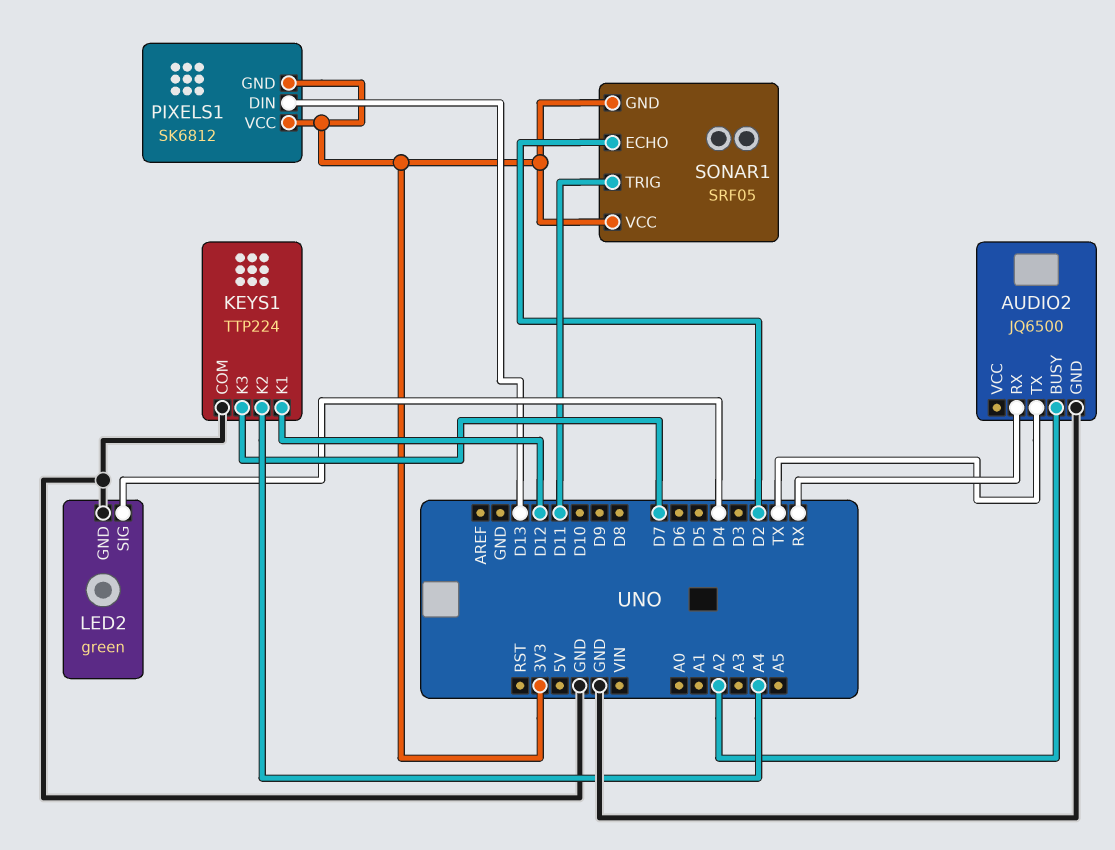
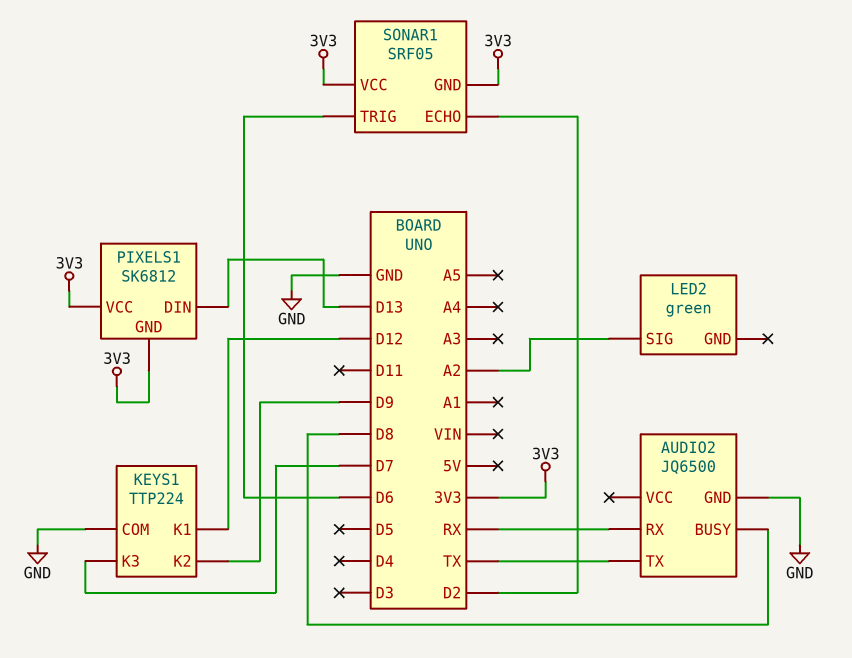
AUDIO2 pin BUSY: A2 -> D8
KEYS1 pin K2: A4 -> D9
LED2 pin GND: GND -> none
LED2 pin SIG: D4 -> A2
SONAR1 pin TRIG: D11 -> D6

